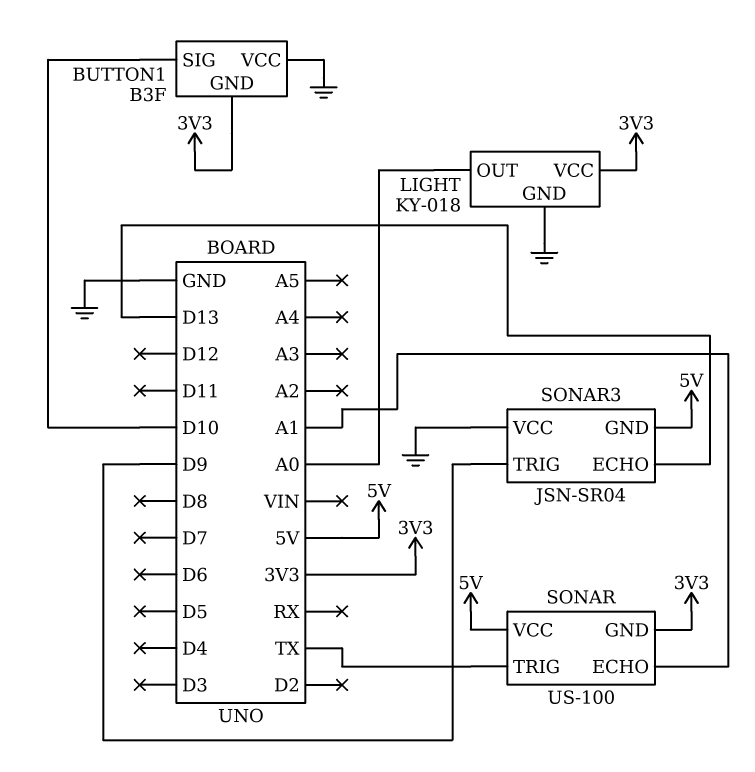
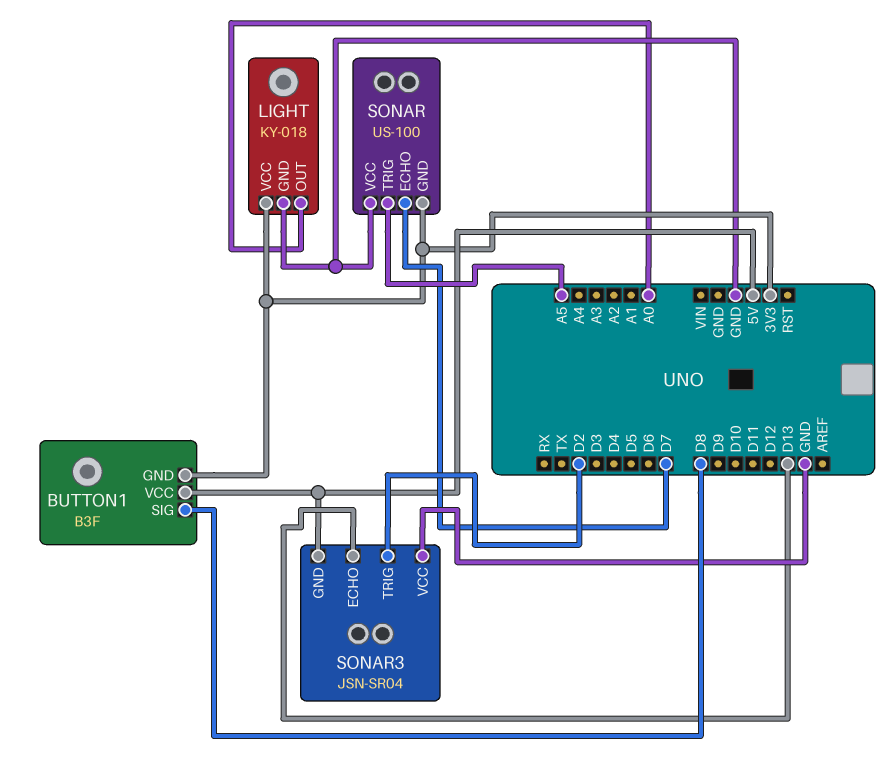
BUTTON1 pin SIG: D10 -> D8
BUTTON1 pin VCC: GND -> 5V
SONAR pin ECHO: A1 -> D7
SONAR pin TRIG: TX -> A5
SONAR pin VCC: 5V -> GND
SONAR3 pin TRIG: D9 -> D2

